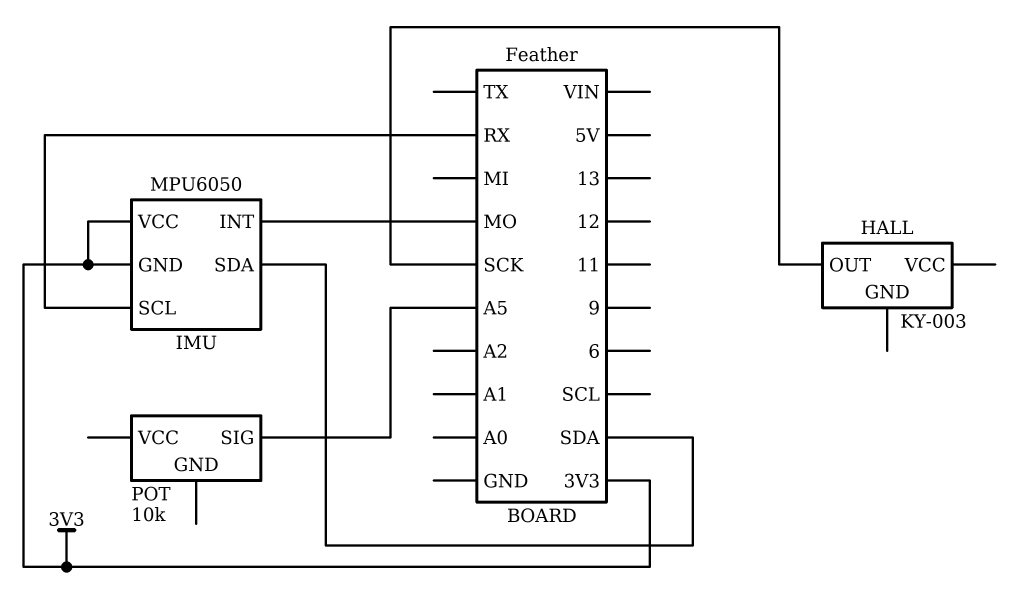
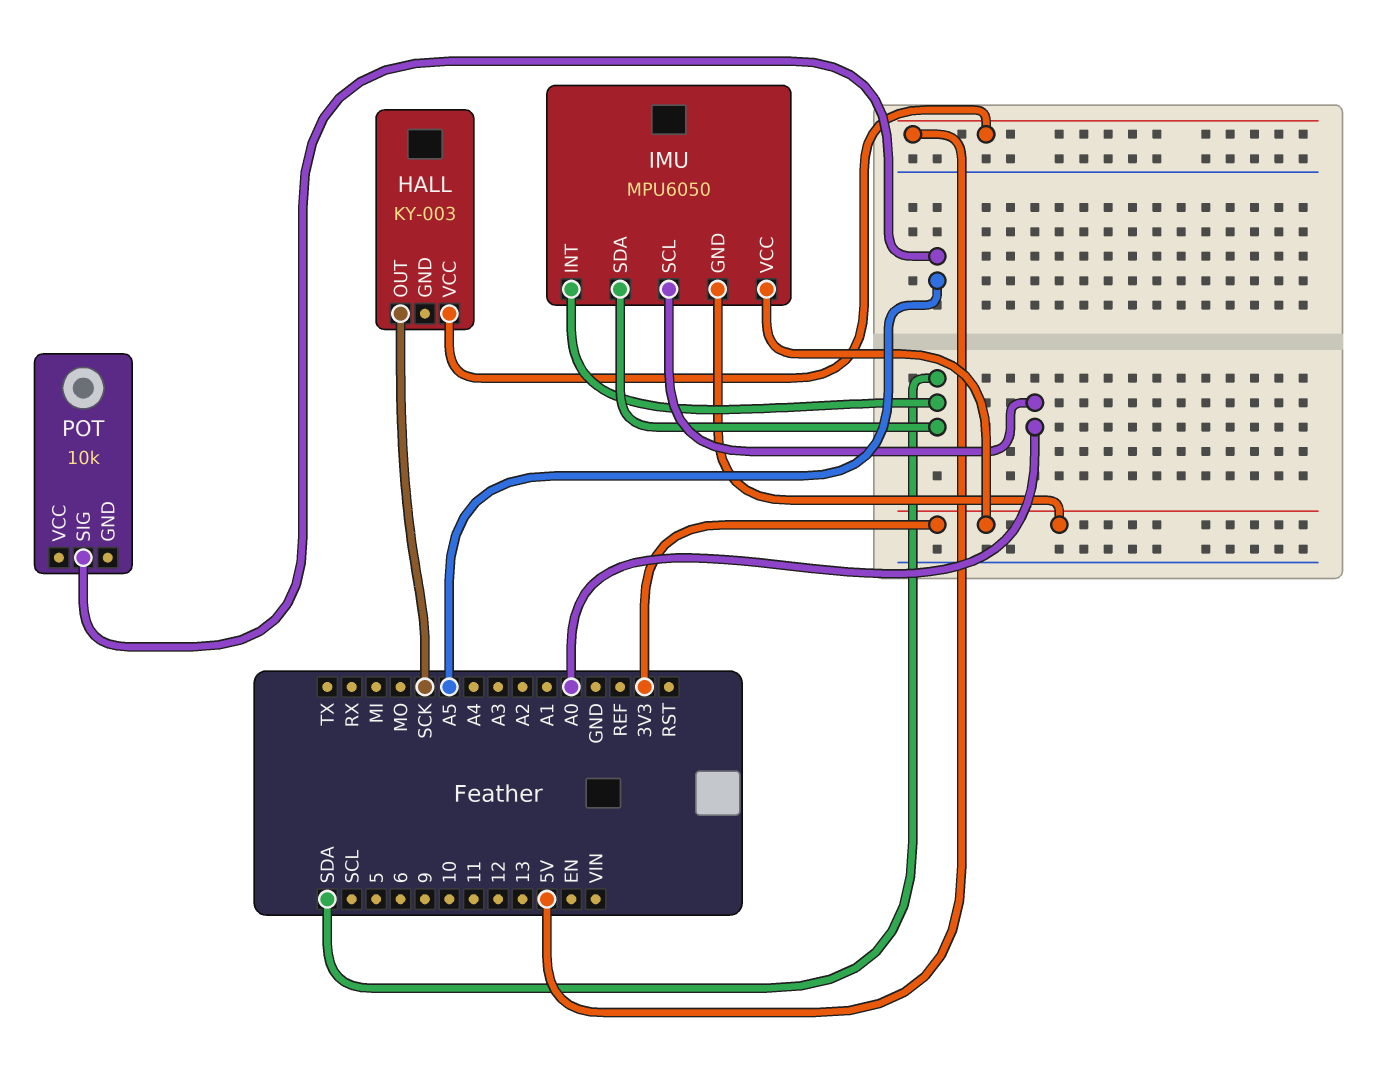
HALL pin VCC: none -> 5V
IMU pin INT: MO -> SDA
IMU pin SCL: RX -> A0

